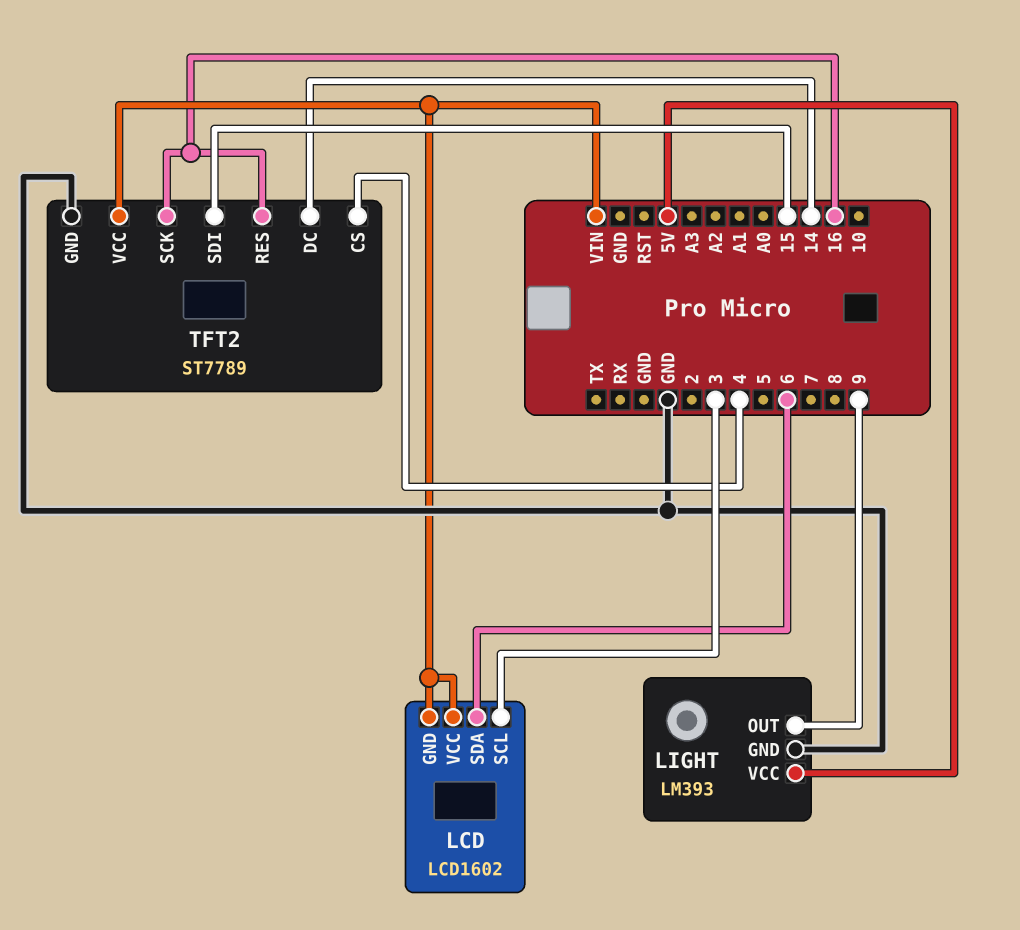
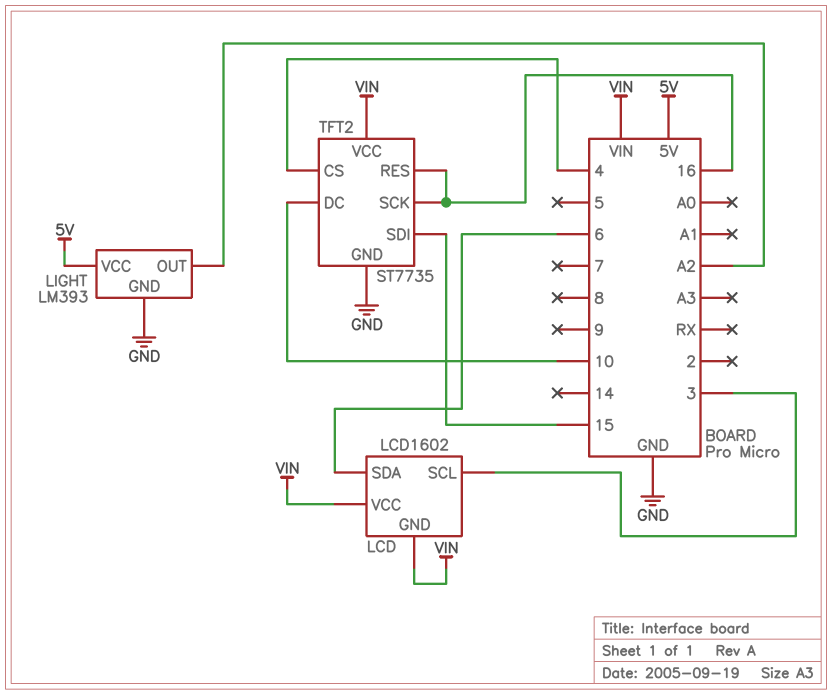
LIGHT pin OUT: 9 -> A2
TFT2: ST7789 -> ST7735
TFT2 pin DC: 14 -> 10

